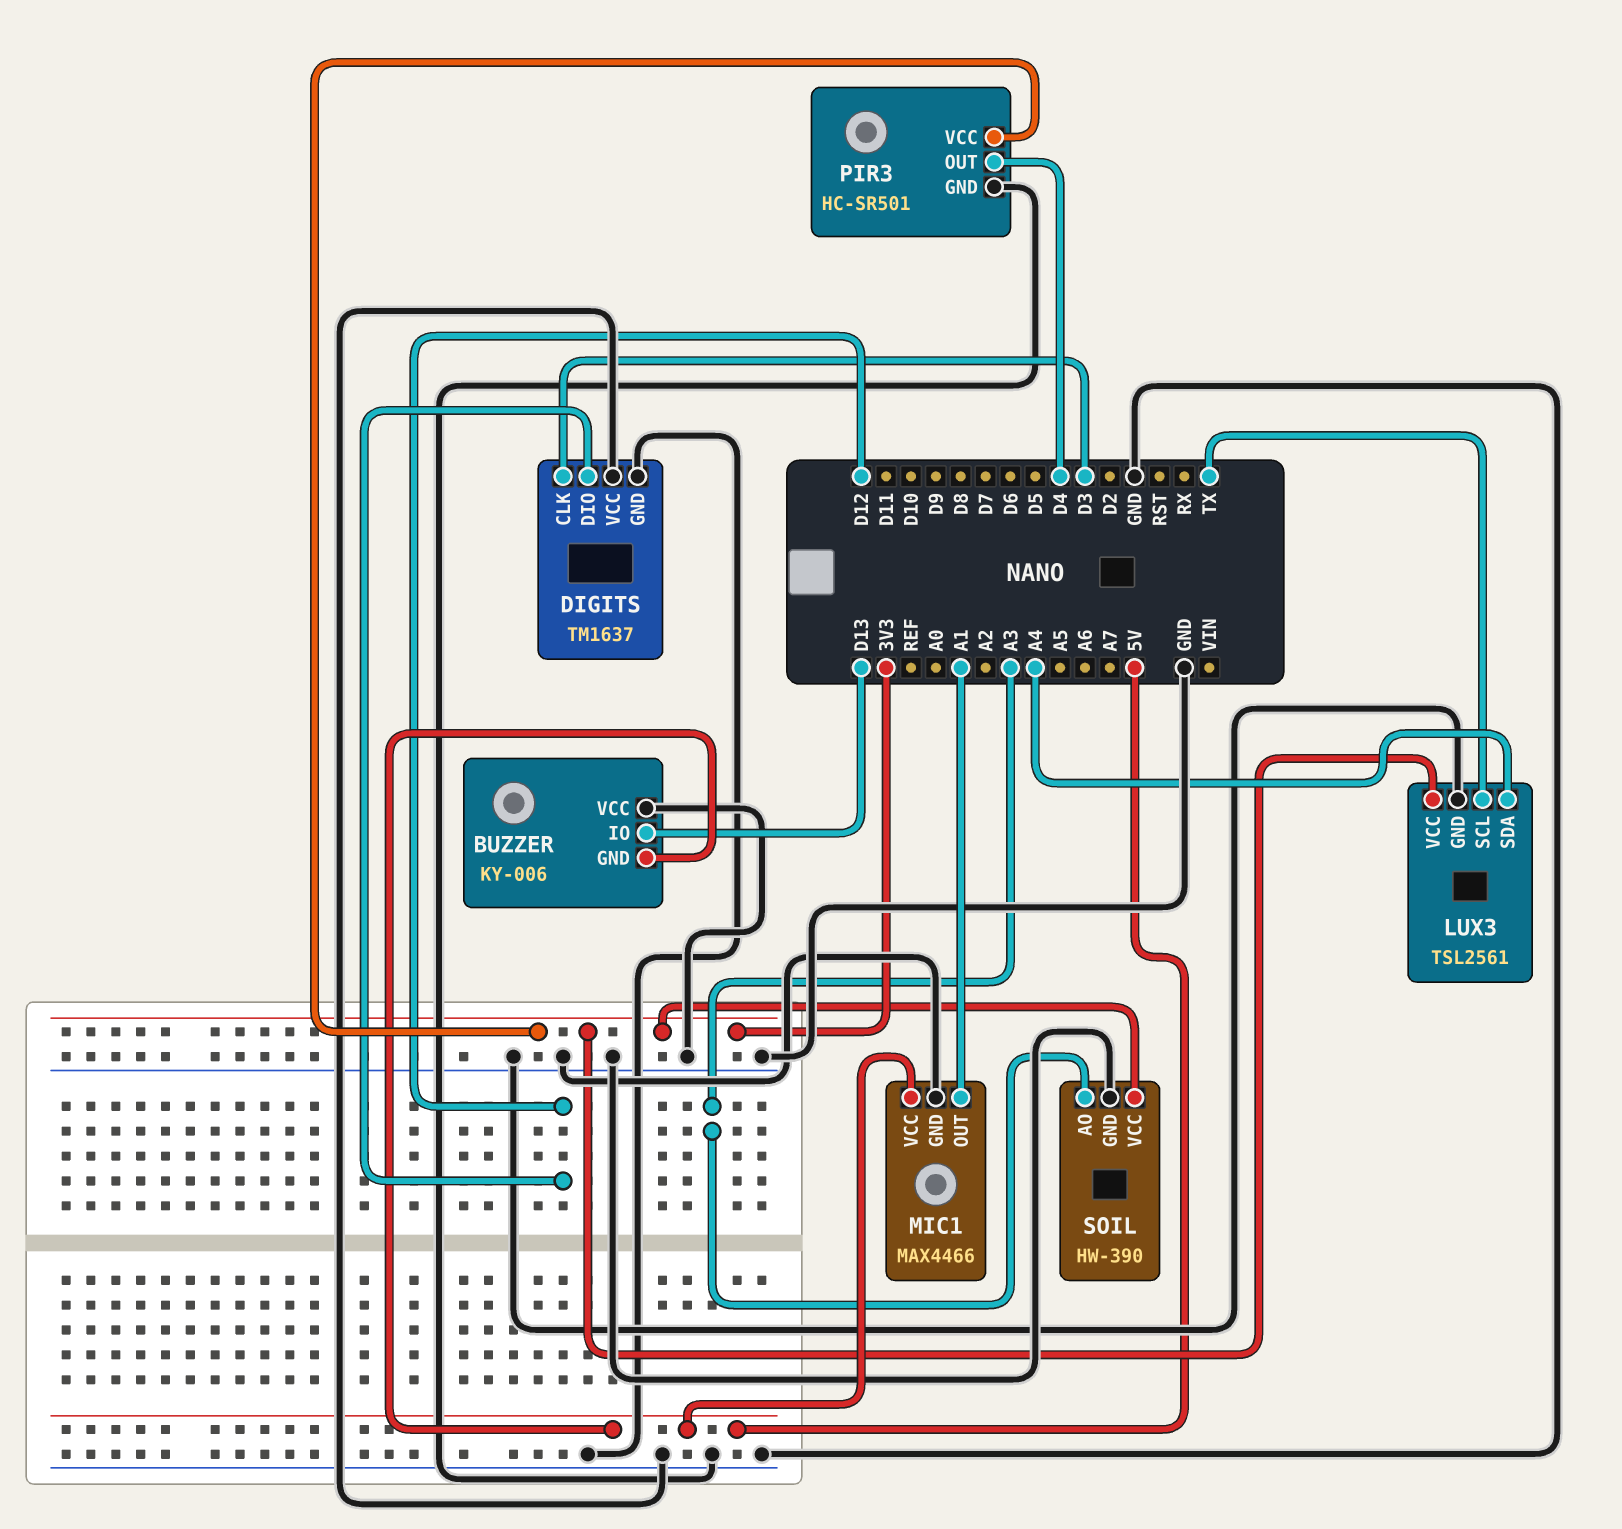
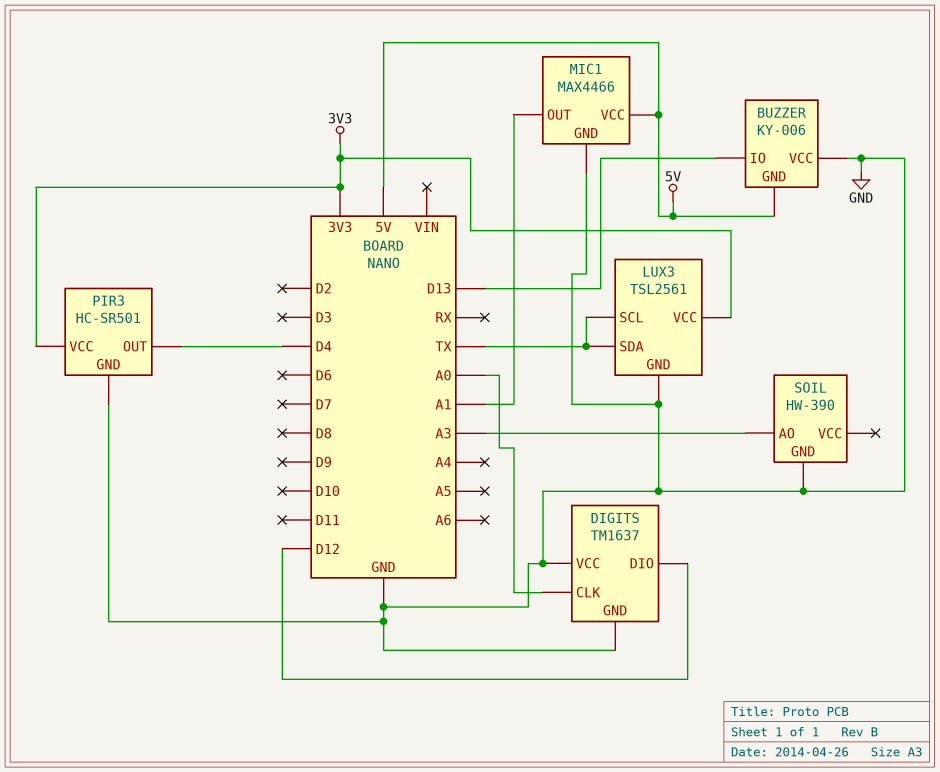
DIGITS pin CLK: D3 -> A0
LUX3 pin SDA: A4 -> TX
SOIL pin VCC: 3V3 -> none

